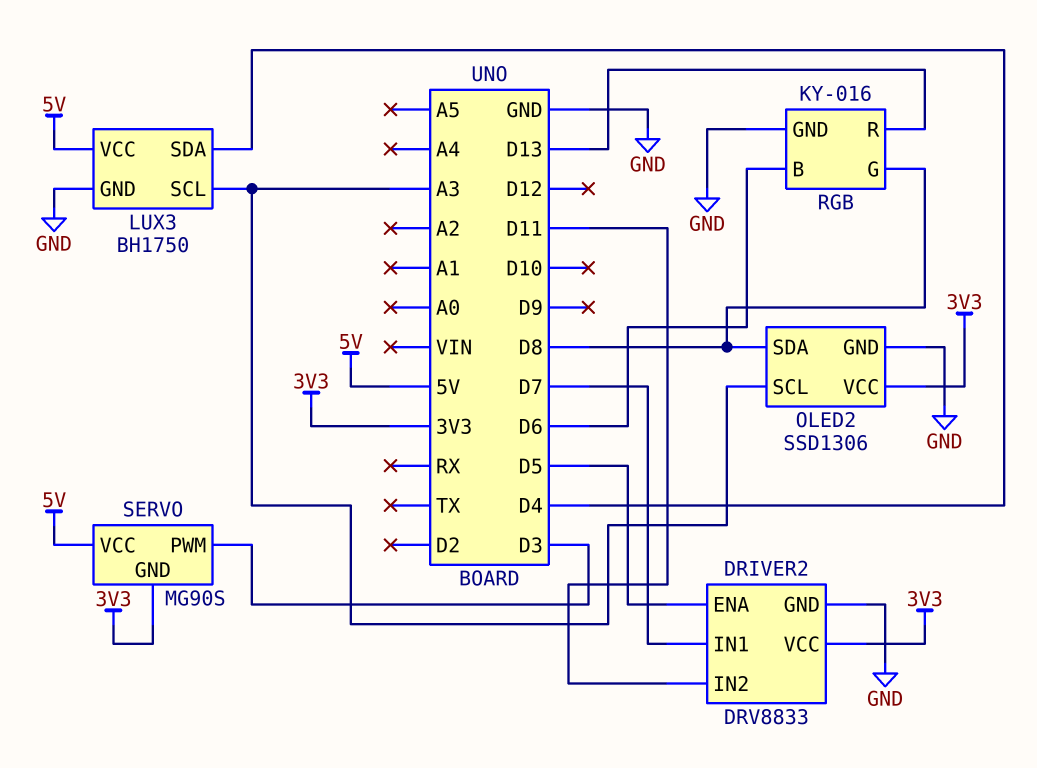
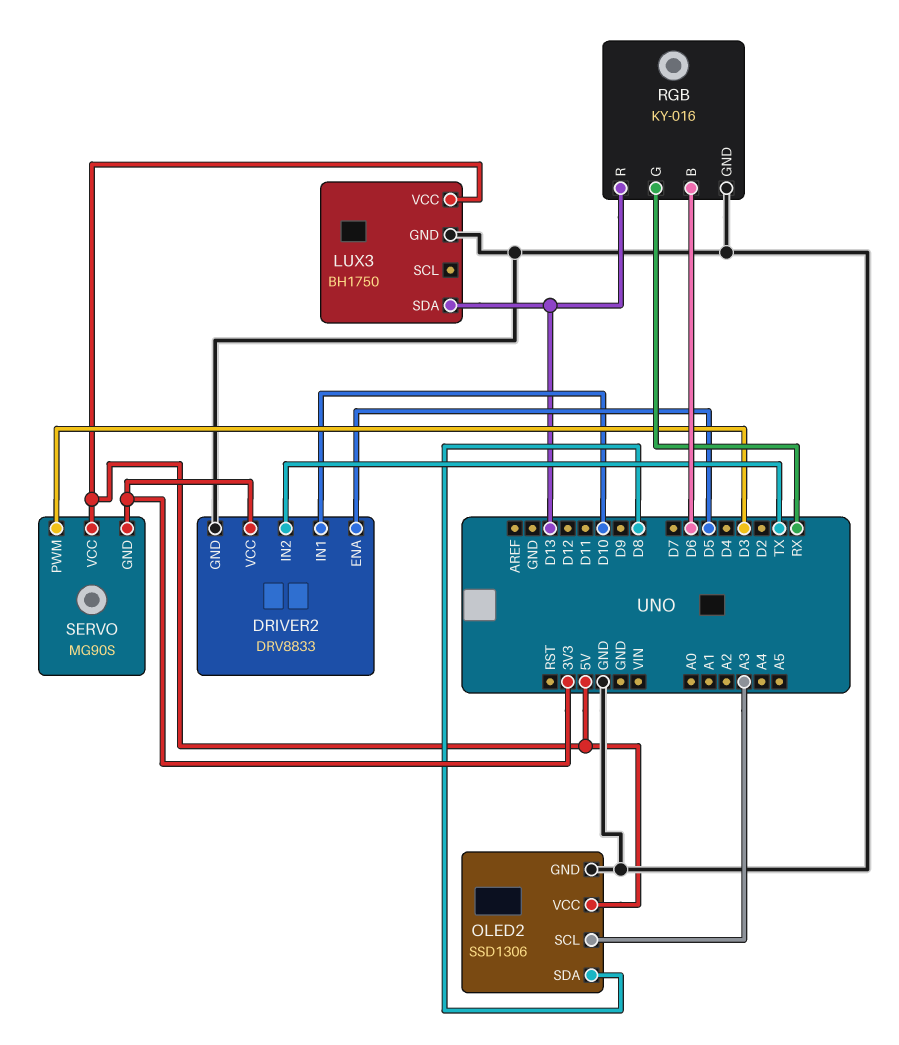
DRIVER2 pin IN1: D7 -> D10
DRIVER2 pin IN2: D11 -> TX
LUX3 pin SCL: A3 -> none
LUX3 pin SDA: D4 -> D13
OLED2 pin VCC: 3V3 -> 5V
RGB pin G: D8 -> RX

